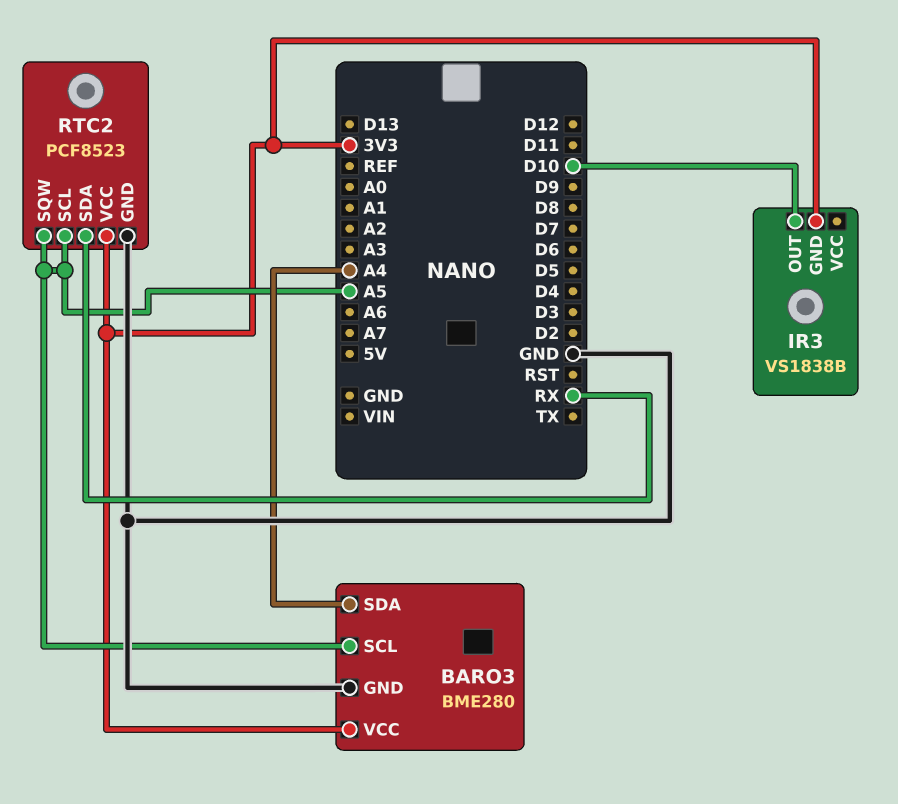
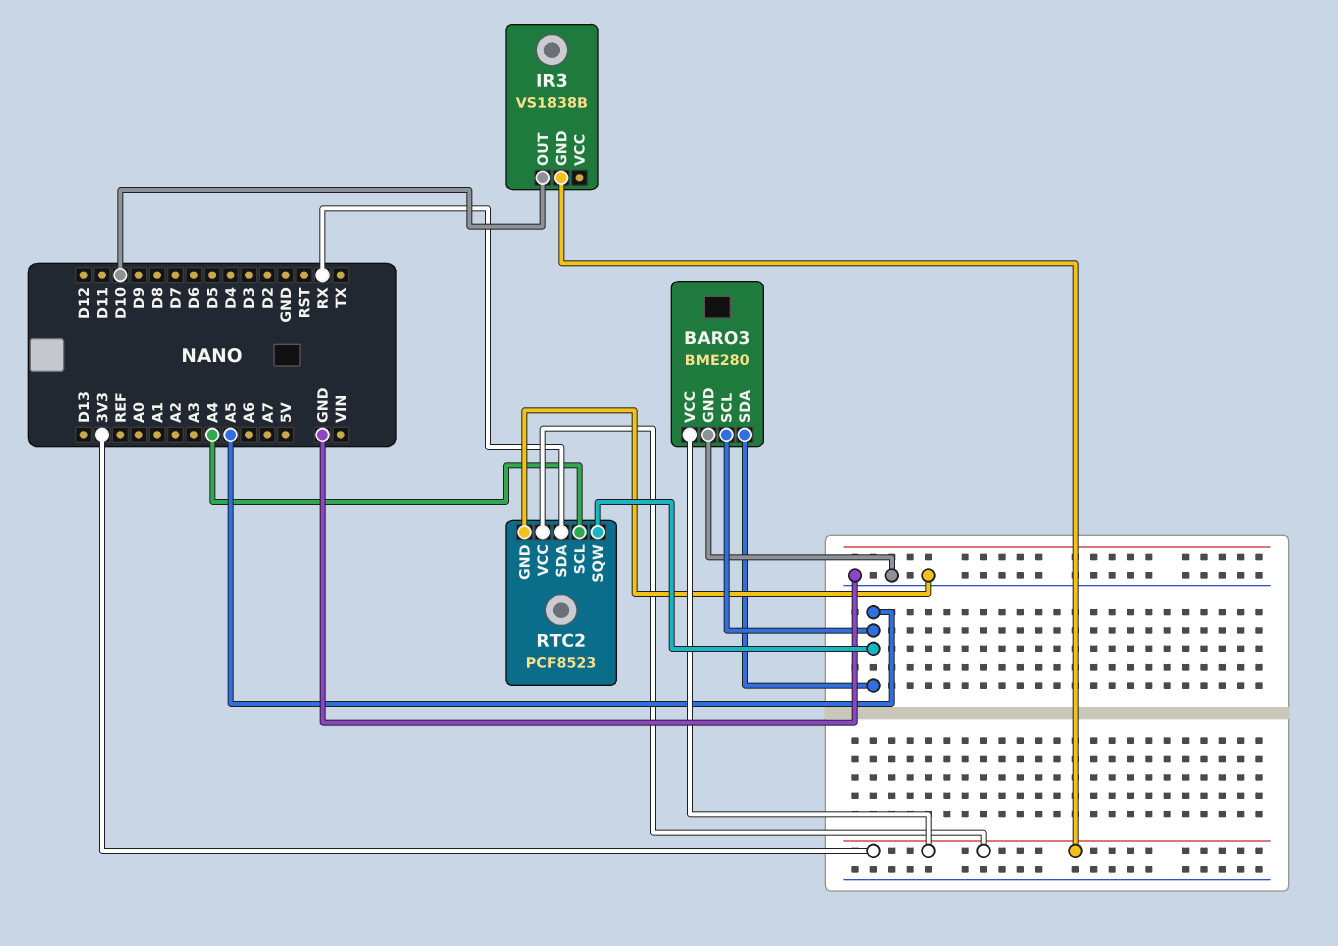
BARO3 pin SDA: A4 -> A5
RTC2 pin SCL: A5 -> A4

